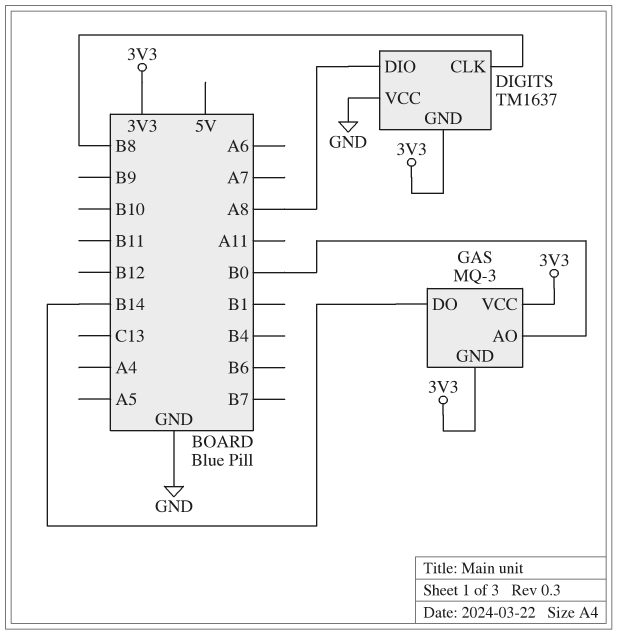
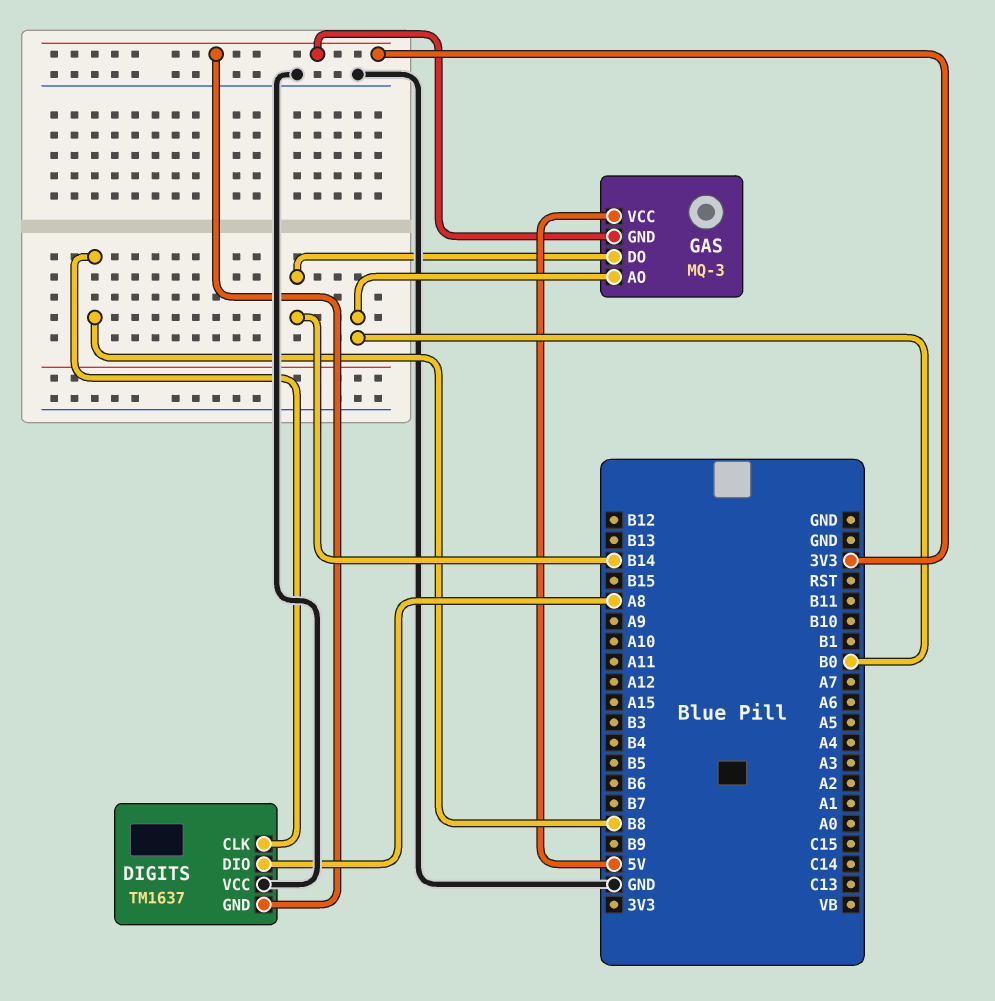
GAS pin VCC: 3V3 -> 5V

